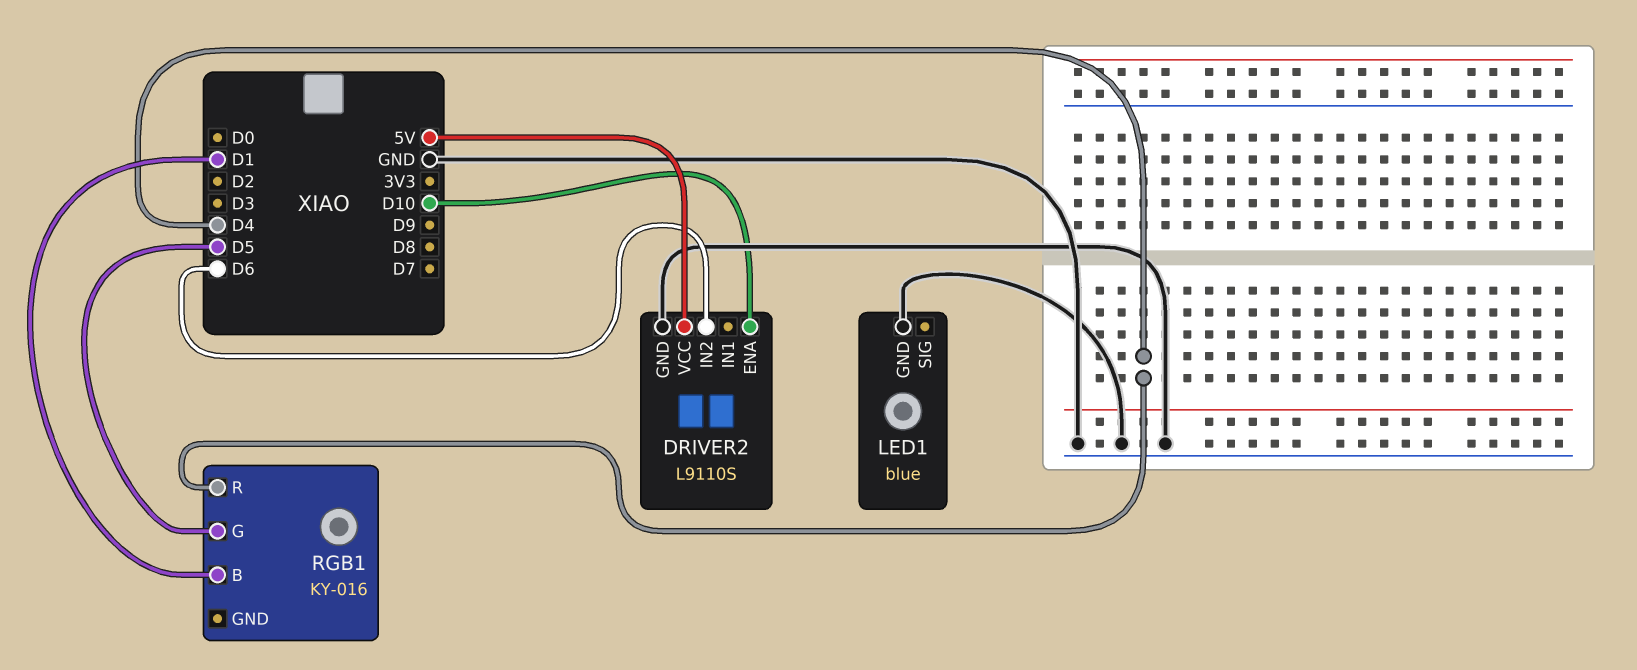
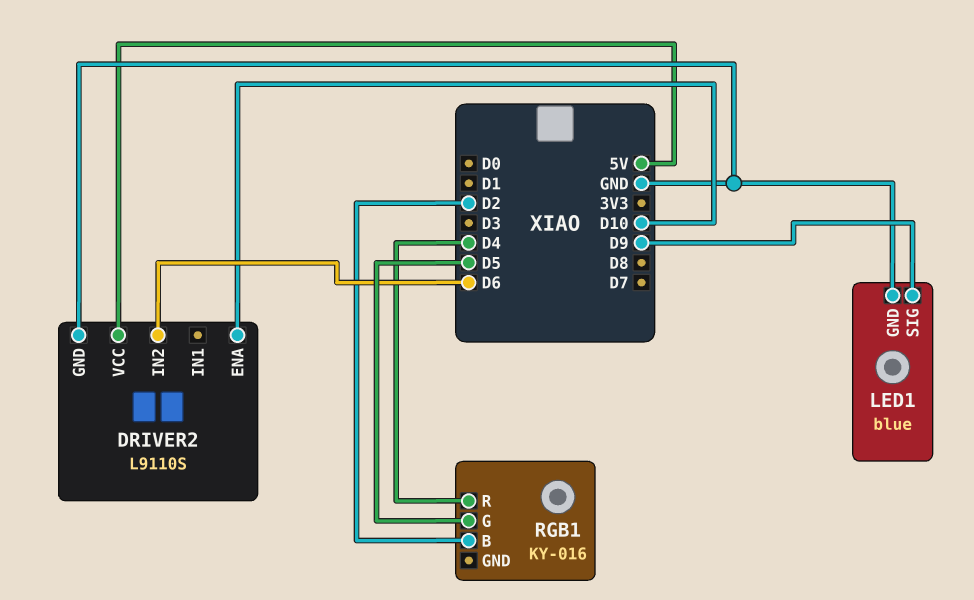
LED1 pin SIG: none -> D9
RGB1 pin B: D1 -> D2

